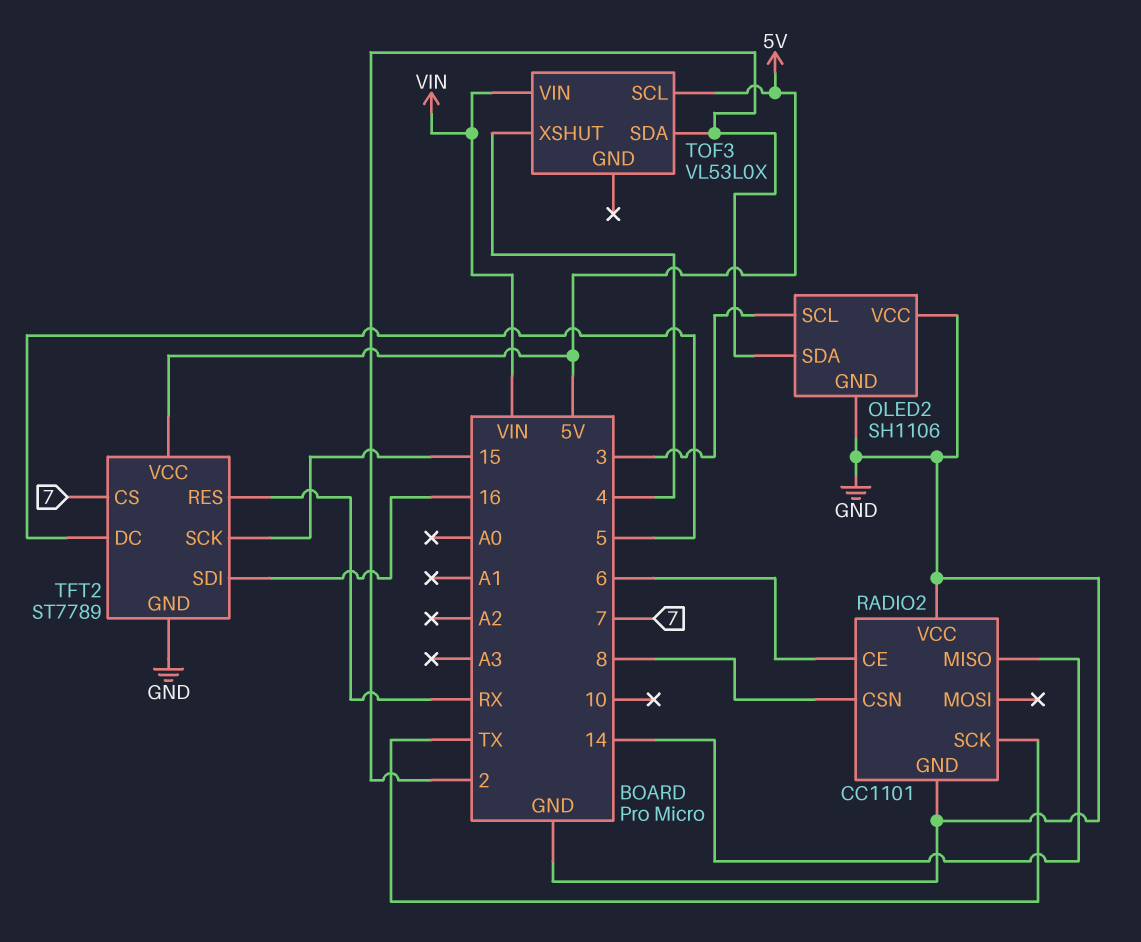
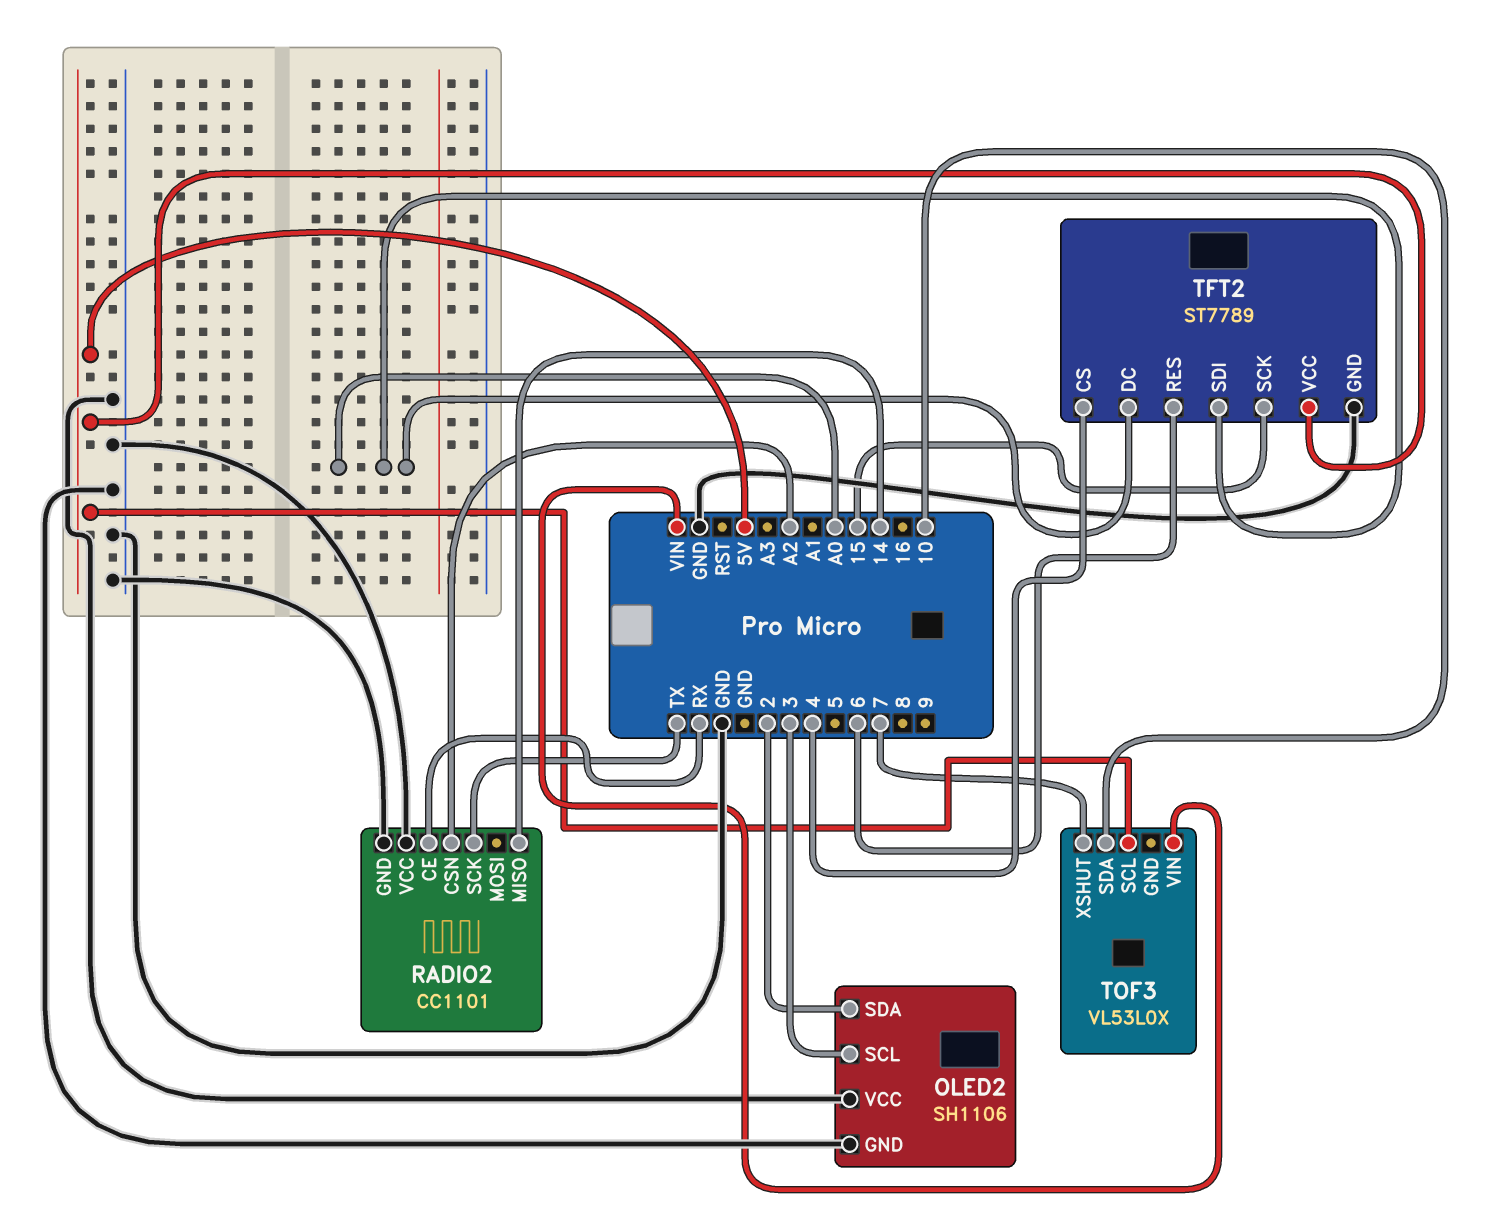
RADIO2 pin CE: 6 -> RX
RADIO2 pin CSN: 8 -> A2
TFT2 pin CS: 7 -> 4
TFT2 pin DC: 5 -> A0
TFT2 pin RES: RX -> 6
TFT2 pin SDI: 16 -> A0
TOF3 pin SDA: 2 -> 10
TOF3 pin XSHUT: 4 -> 7

